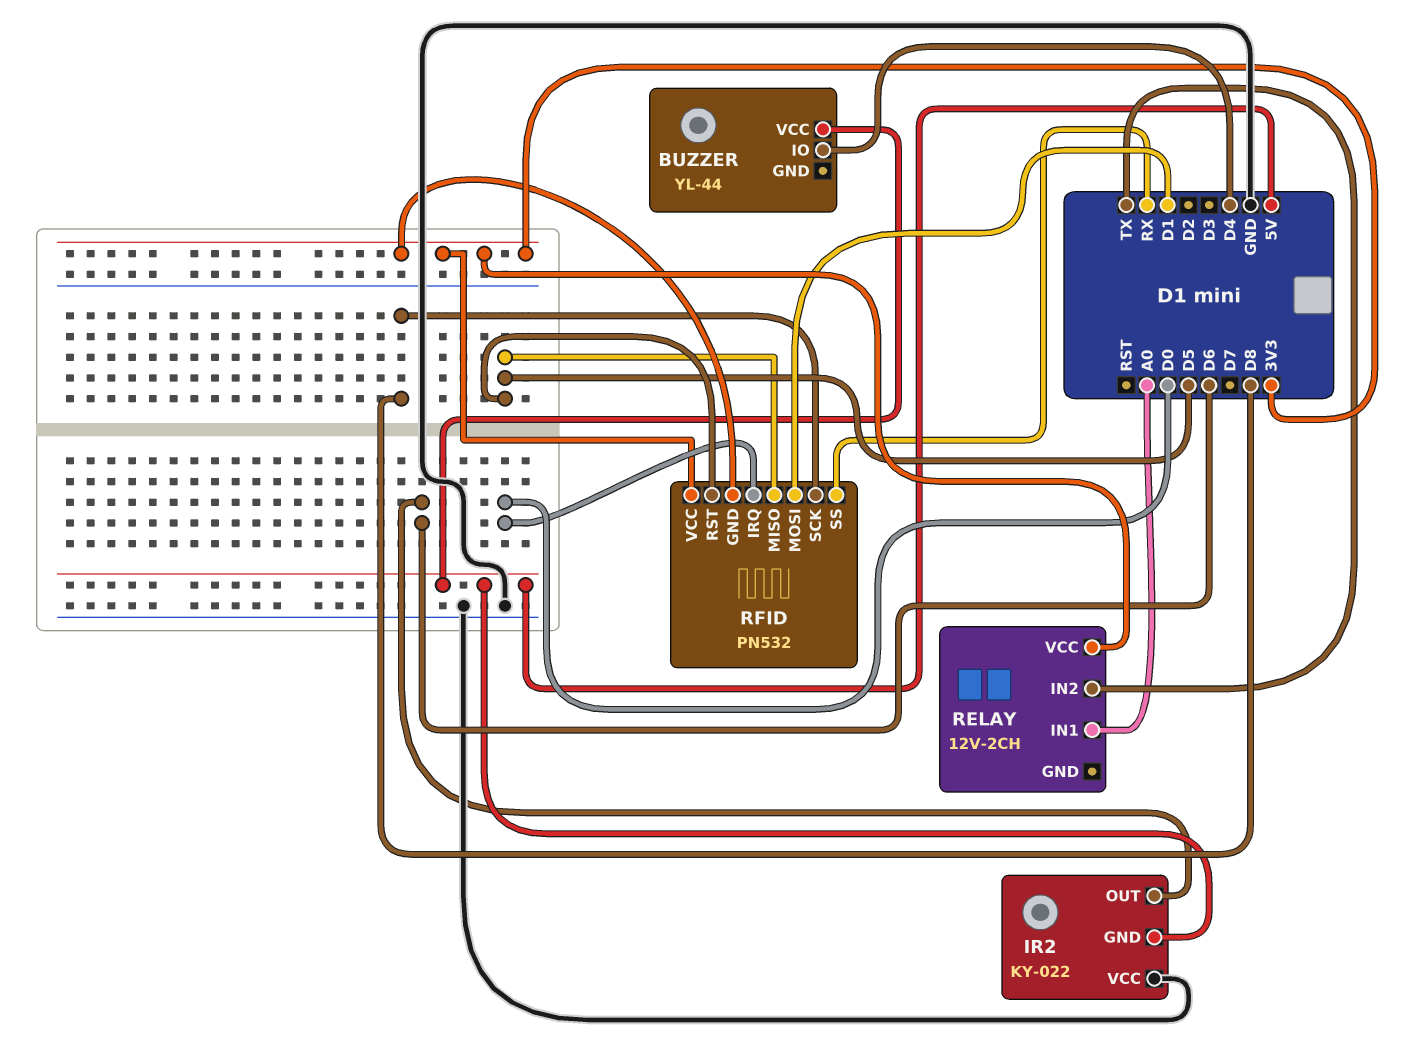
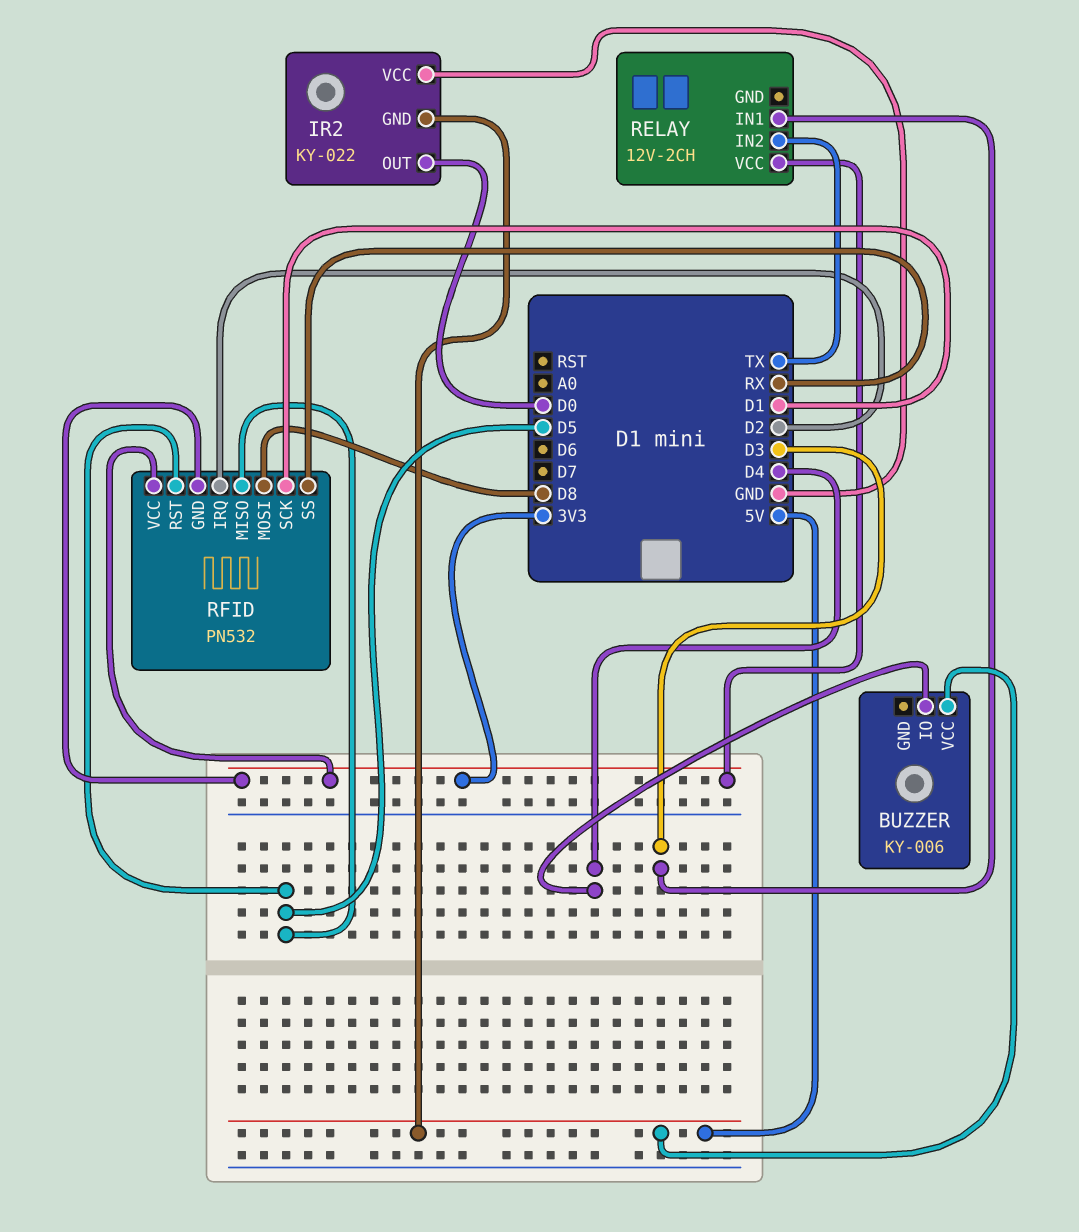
BUZZER: YL-44 -> KY-006
IR2 pin OUT: D6 -> D0
RELAY pin IN1: A0 -> D3
RFID pin IRQ: D0 -> D2
RFID pin MOSI: D1 -> D8
RFID pin SCK: D8 -> D1

